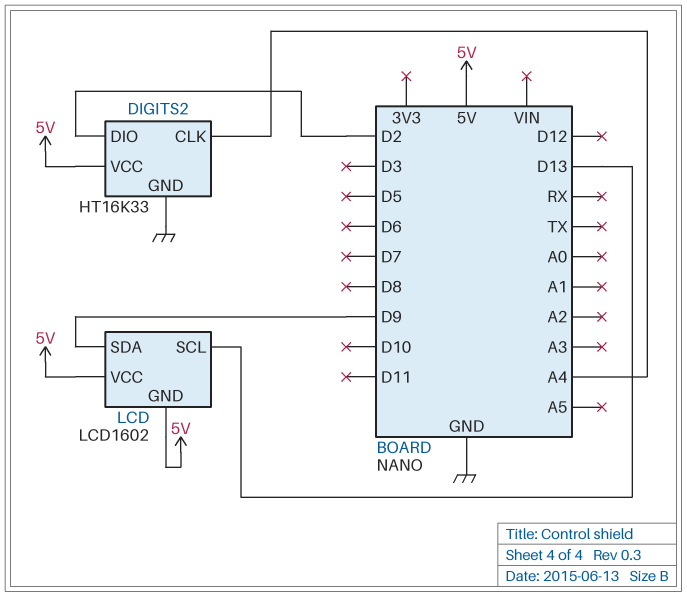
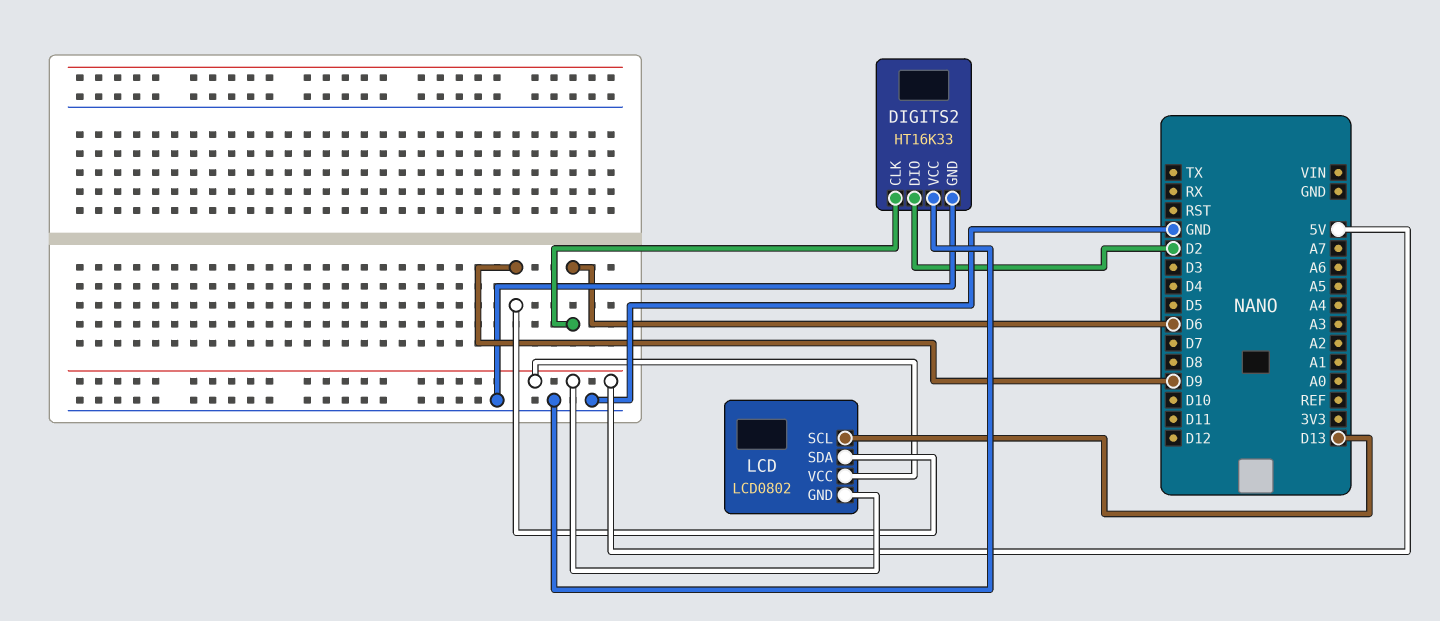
DIGITS2 pin CLK: A4 -> D6
DIGITS2 pin VCC: 5V -> GND
LCD: LCD1602 -> LCD0802

